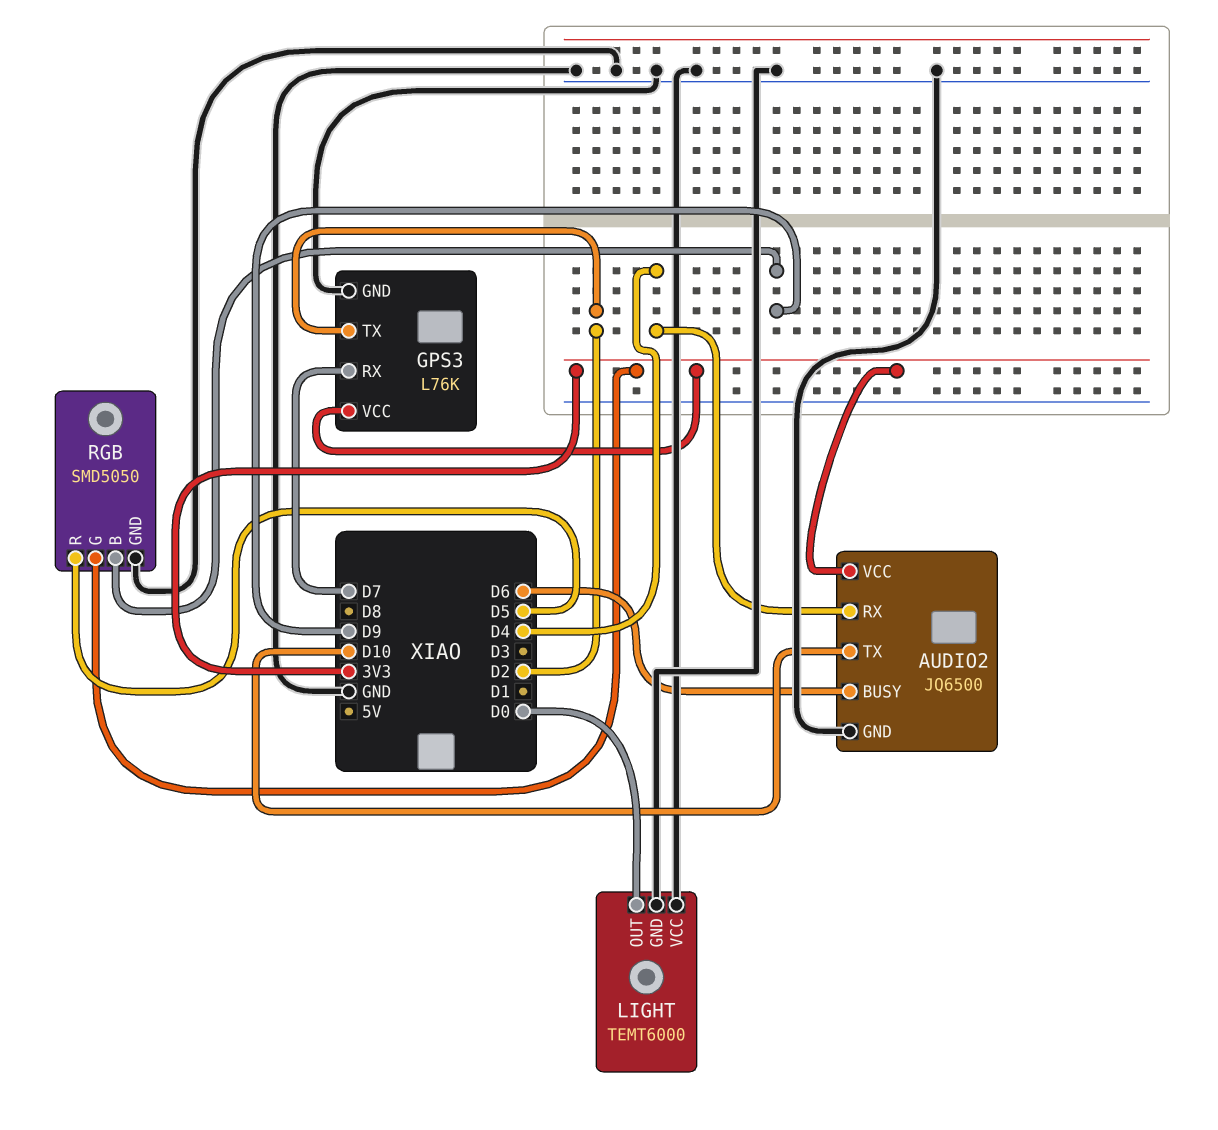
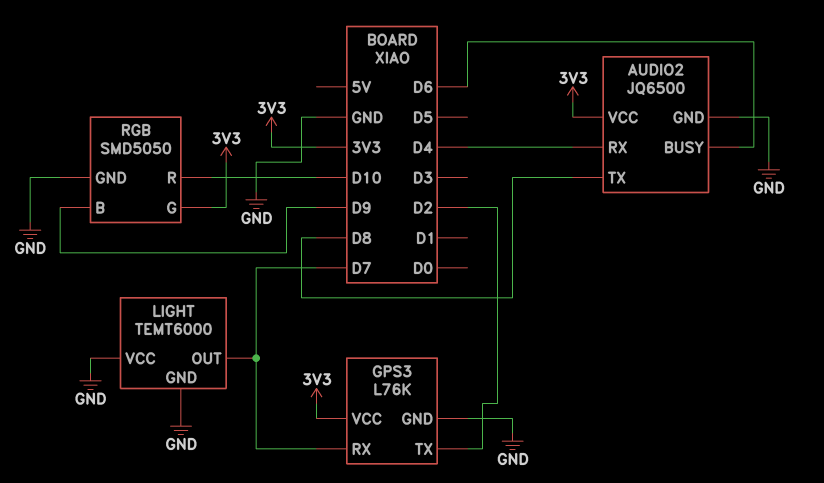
AUDIO2 pin TX: D10 -> D8
LIGHT pin OUT: D0 -> D7
RGB pin R: D5 -> D10

